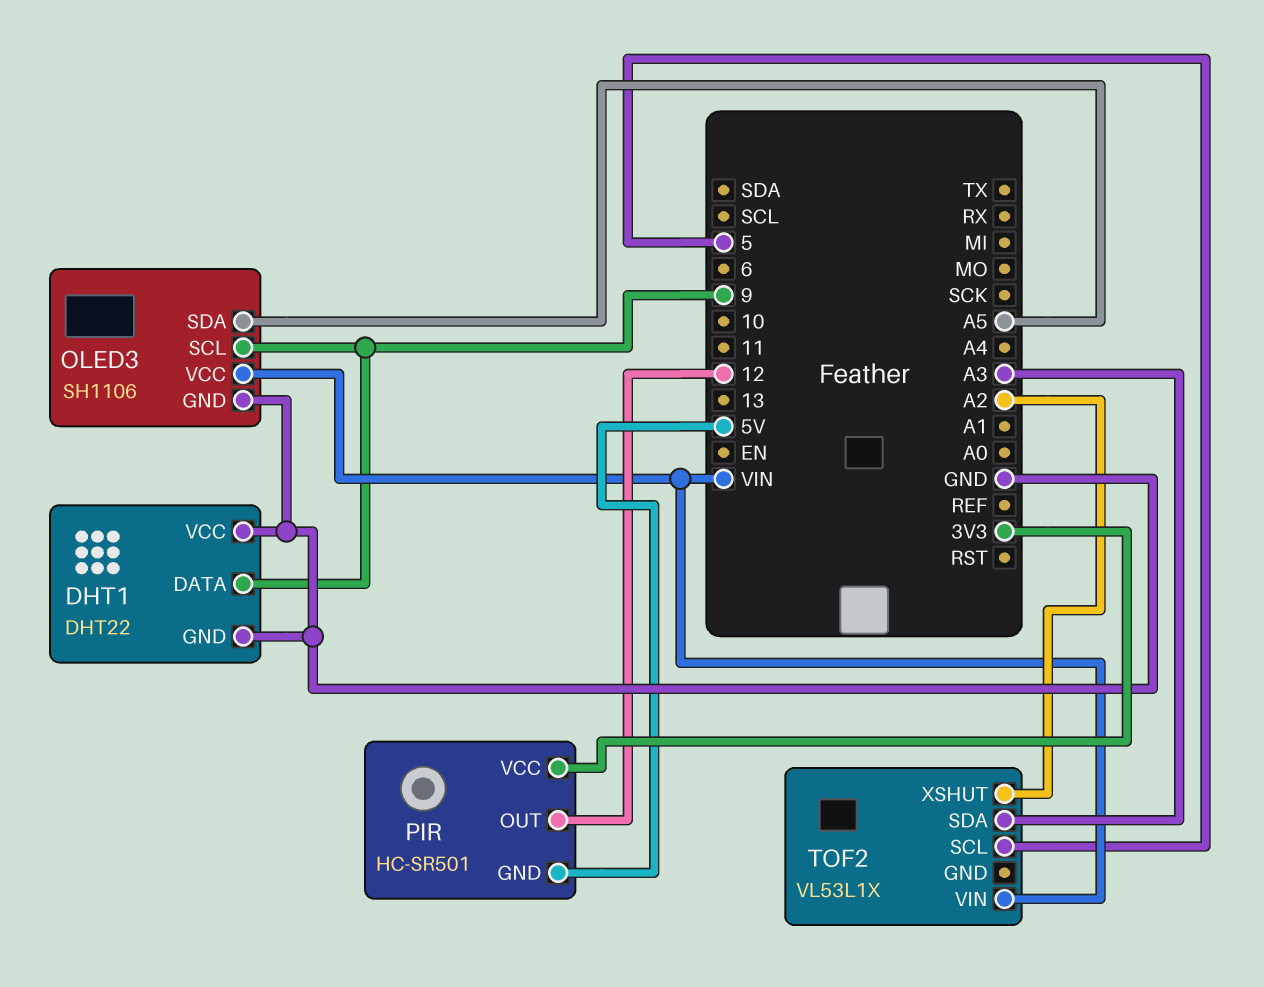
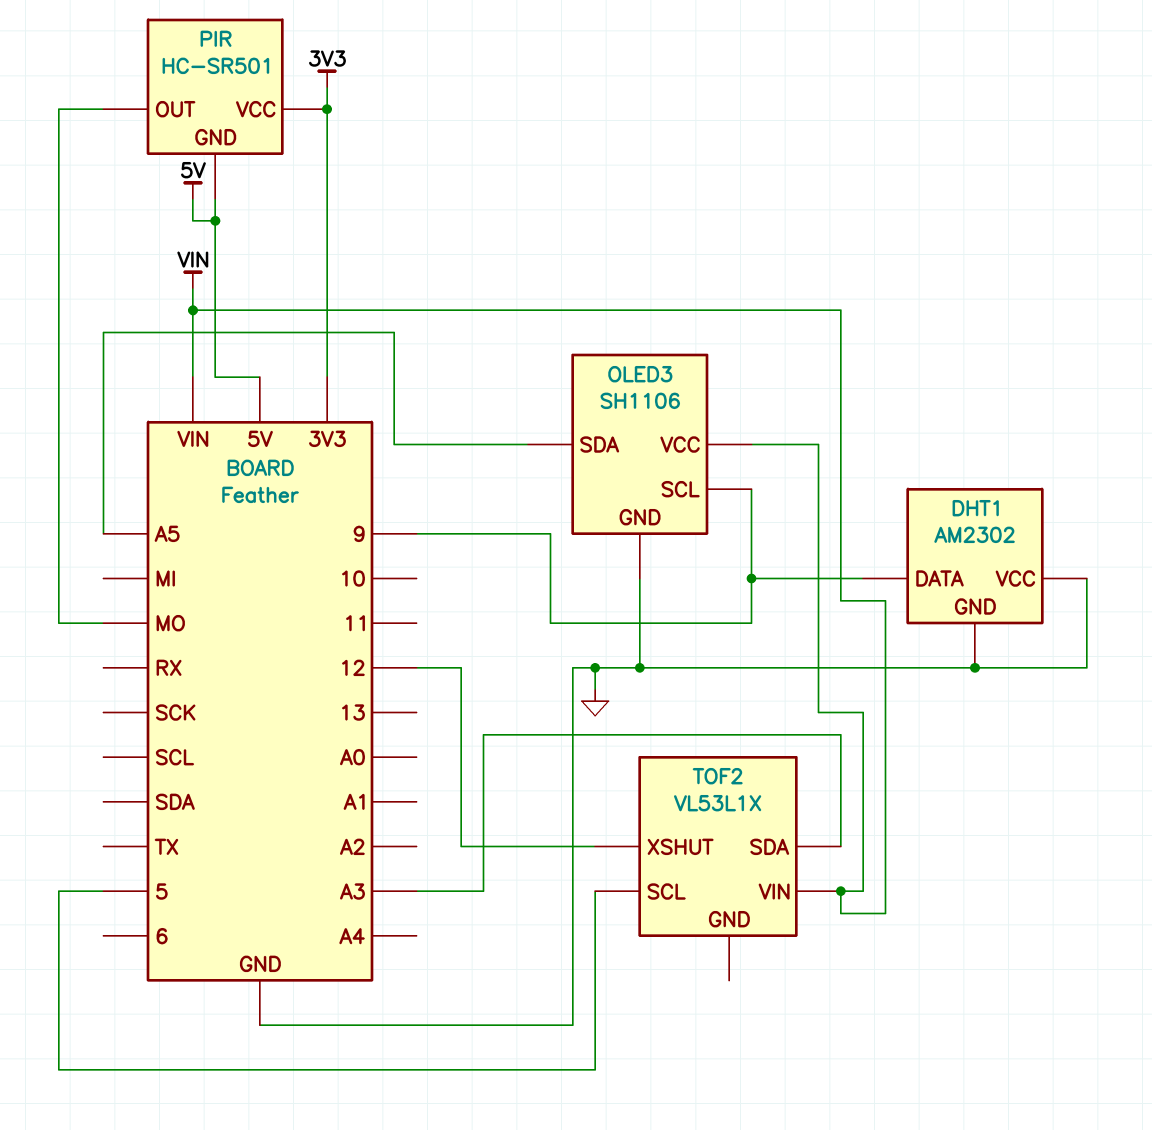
DHT1: DHT22 -> AM2302
PIR pin OUT: 12 -> MO
TOF2 pin XSHUT: A2 -> 12

